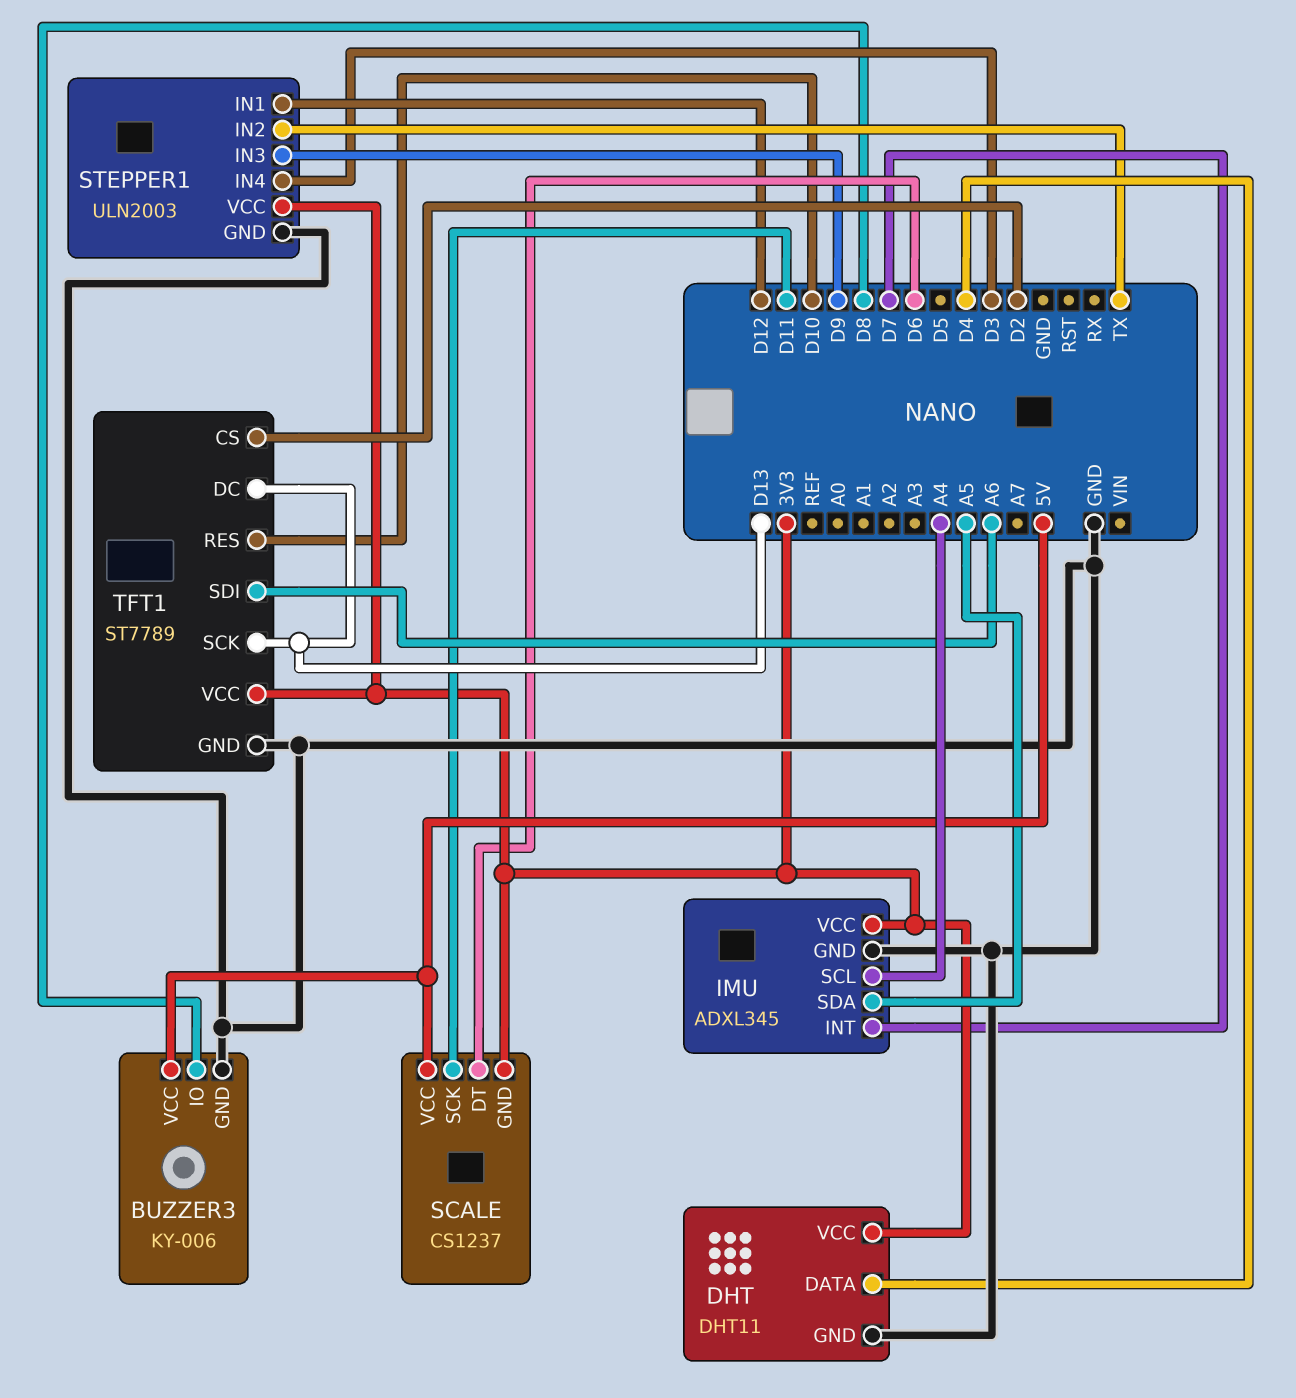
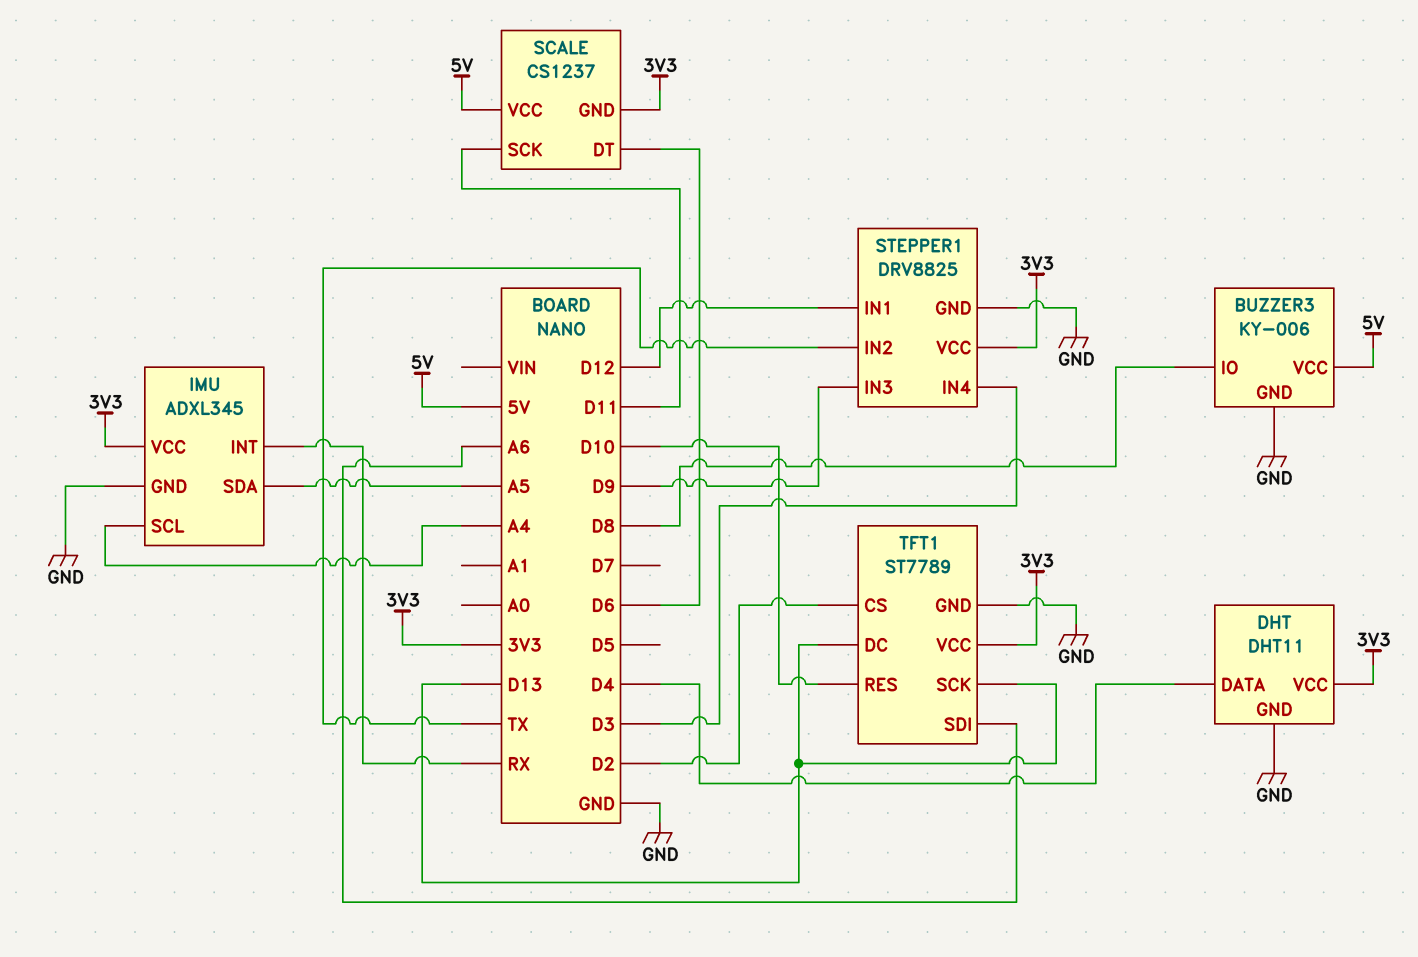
IMU pin INT: D7 -> RX
STEPPER1: ULN2003 -> DRV8825

